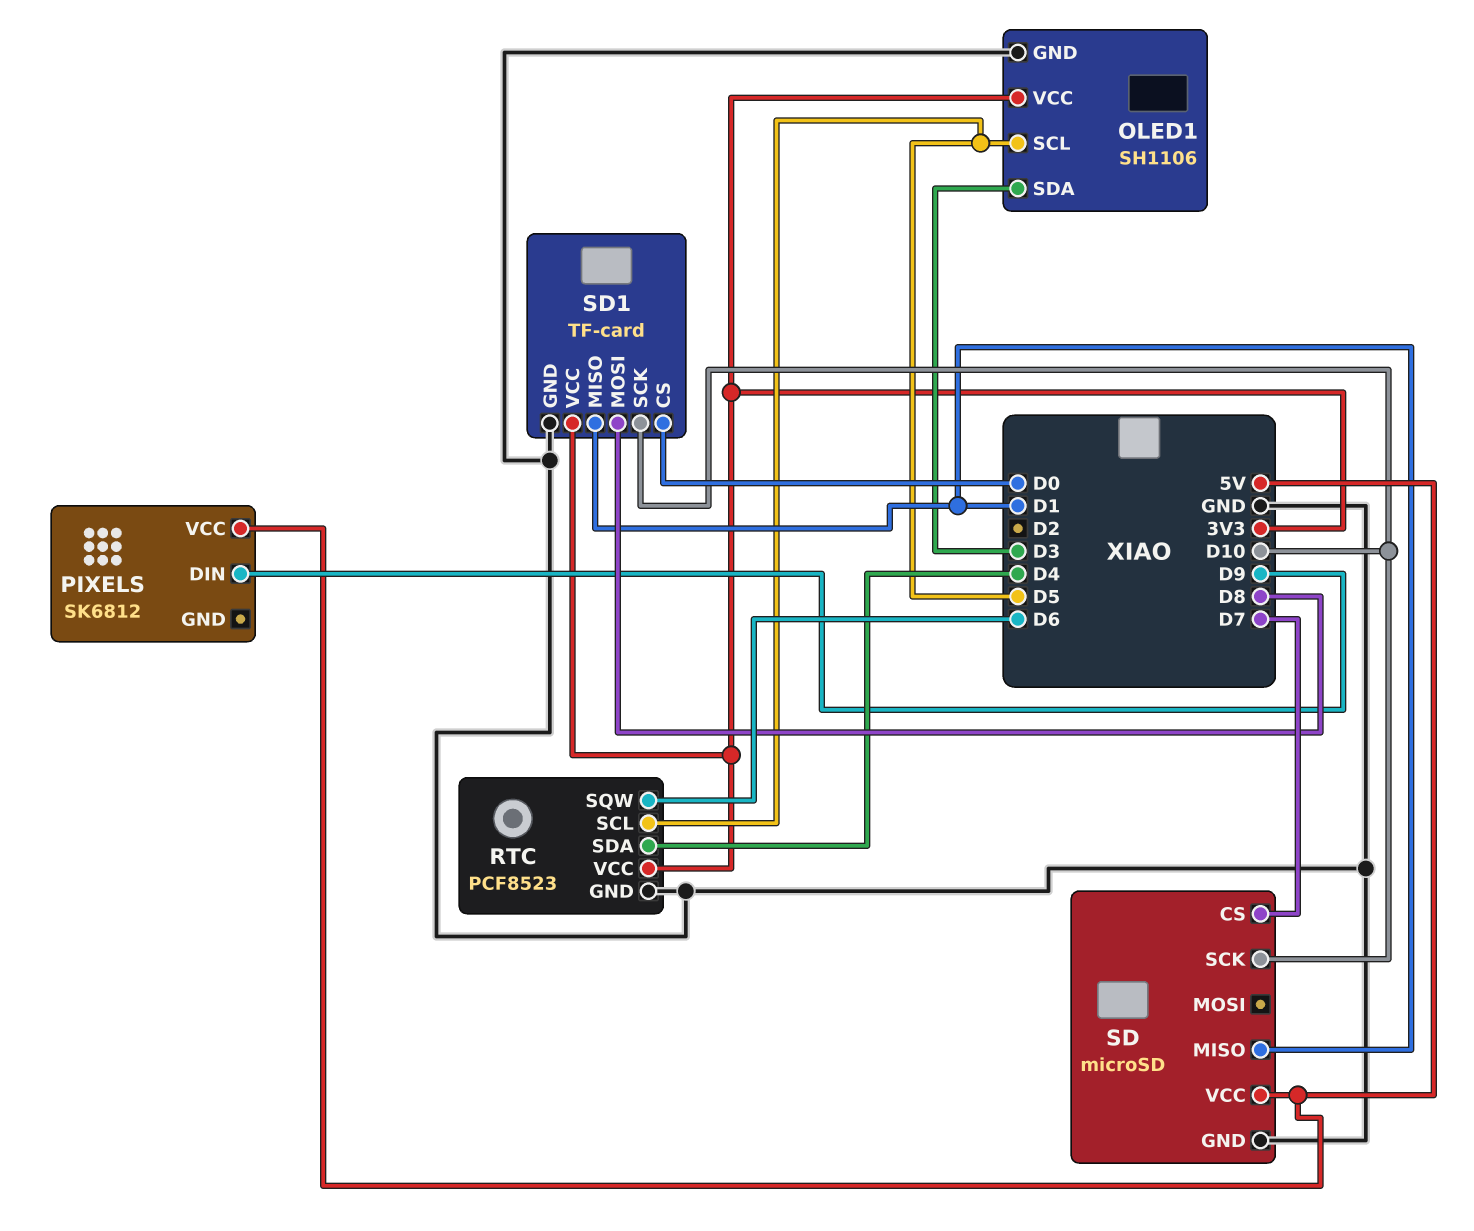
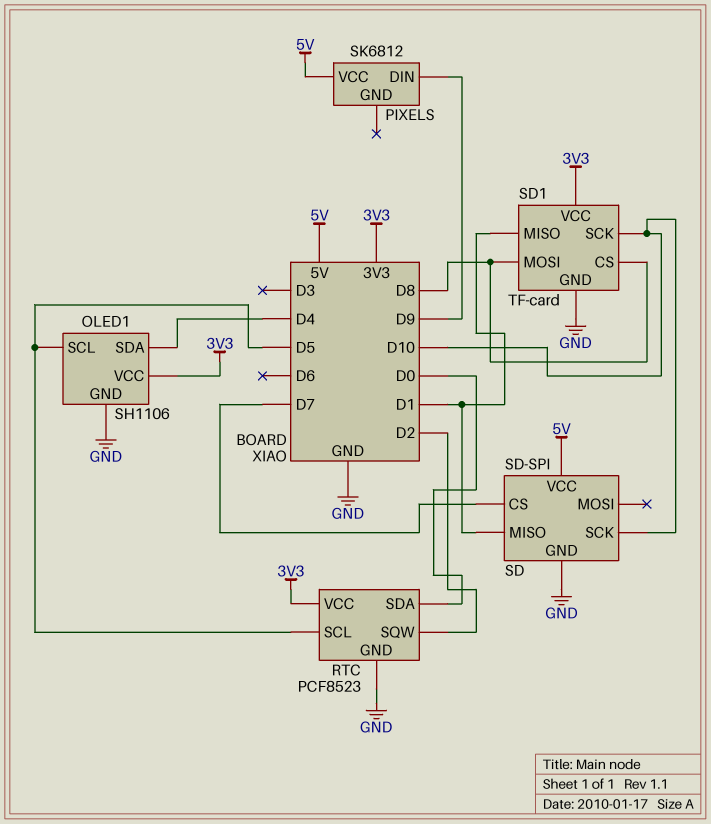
OLED1 pin SDA: D3 -> D4
RTC pin SDA: D4 -> D0
RTC pin SQW: D6 -> D2
SD: microSD -> SD-SPI
SD1 pin CS: D0 -> D8

